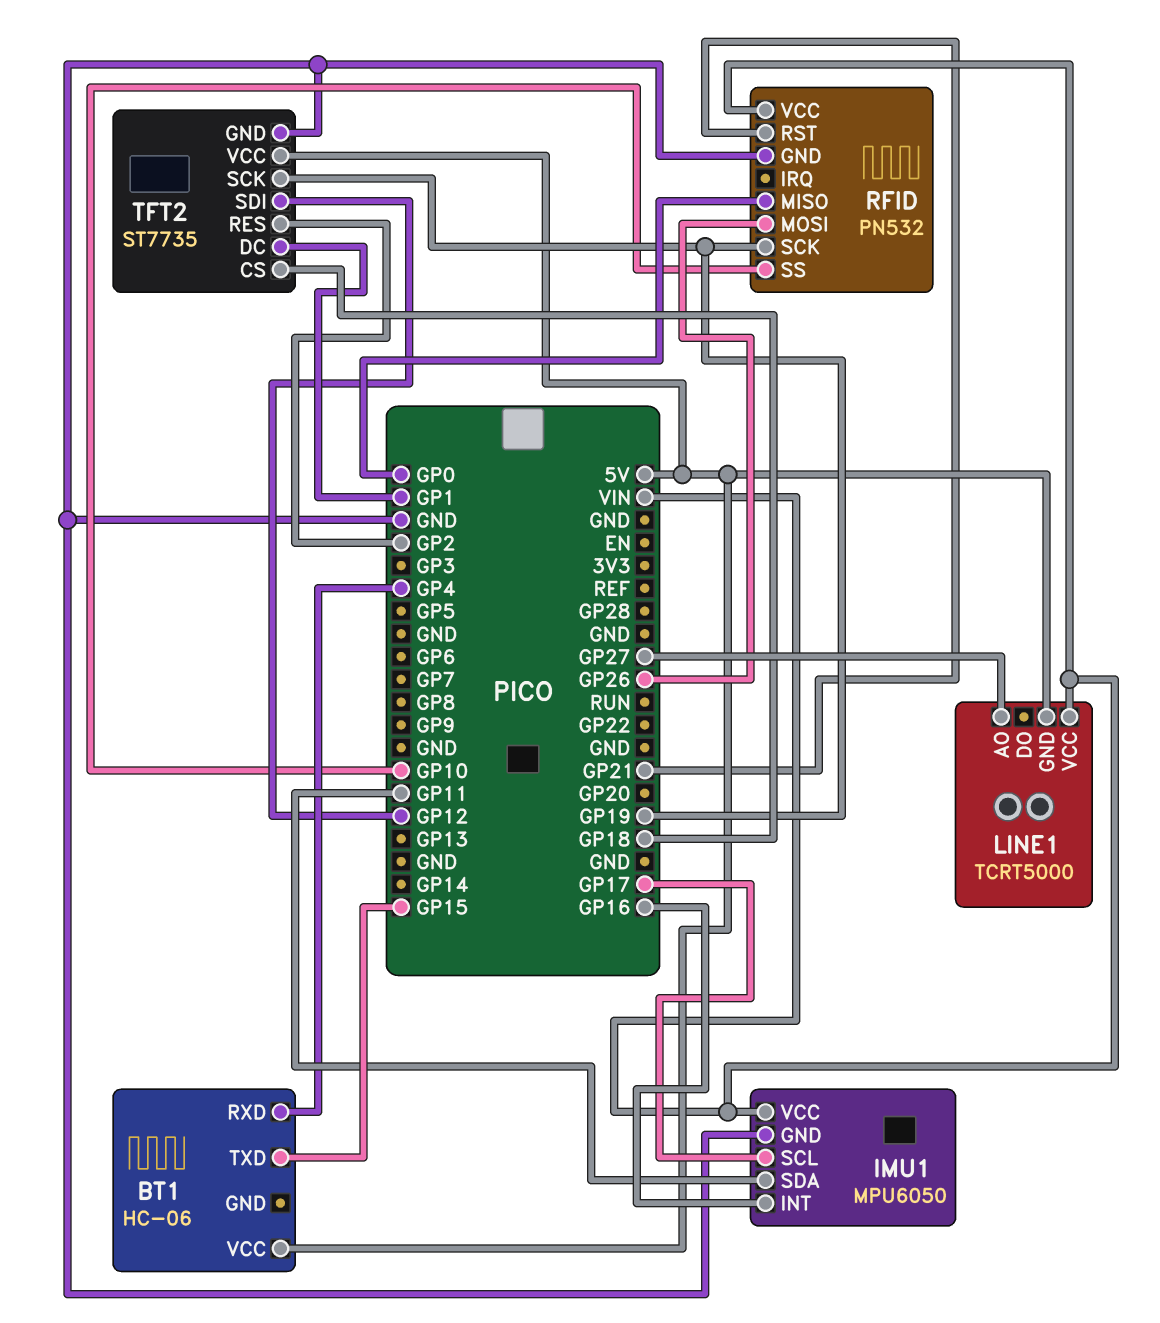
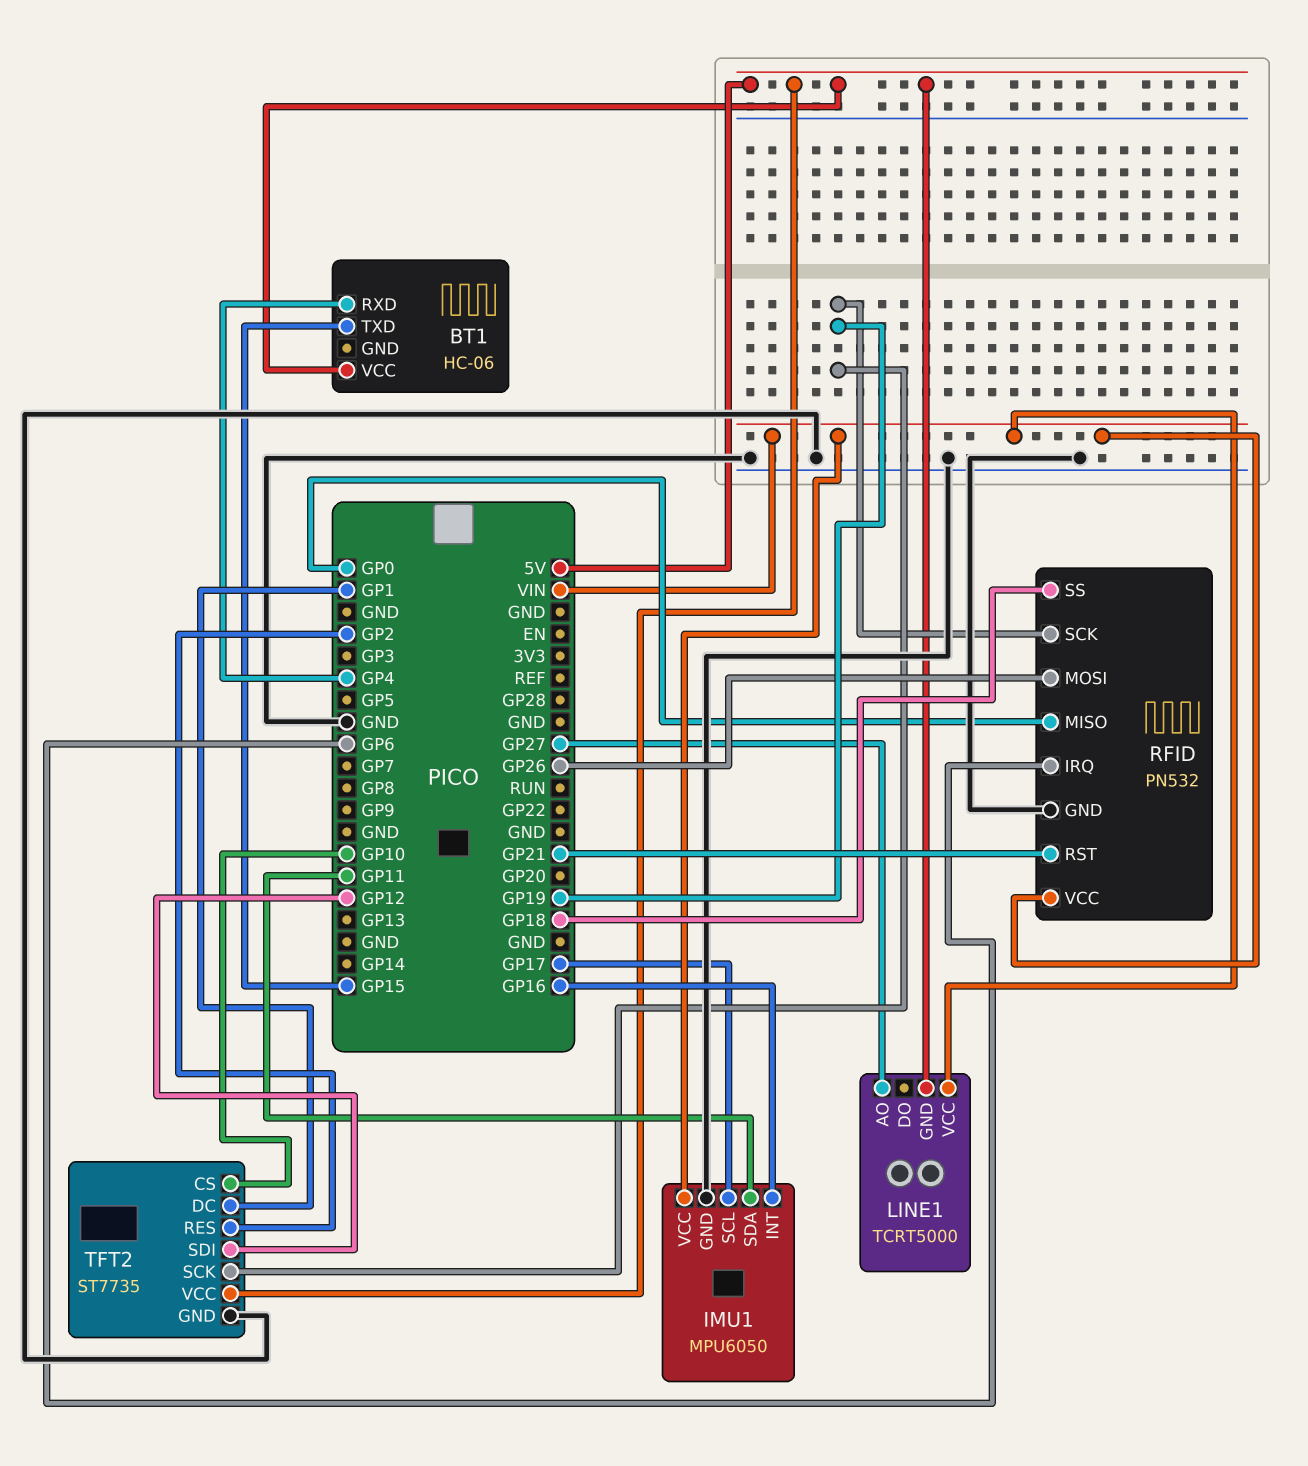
RFID pin IRQ: none -> GP6
RFID pin SS: GP10 -> GP18
TFT2 pin CS: GP18 -> GP10

